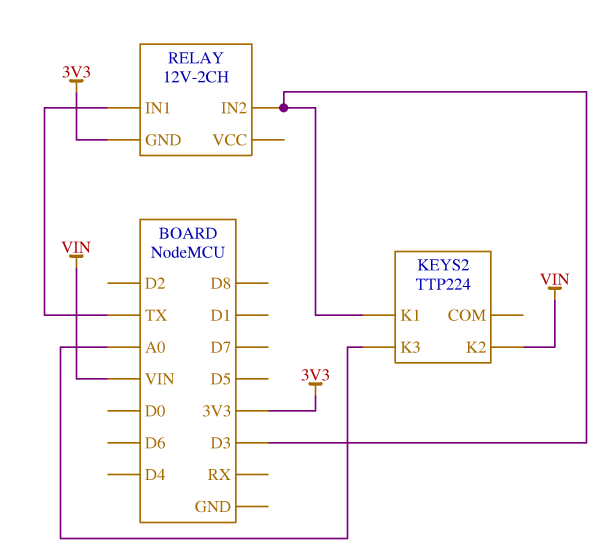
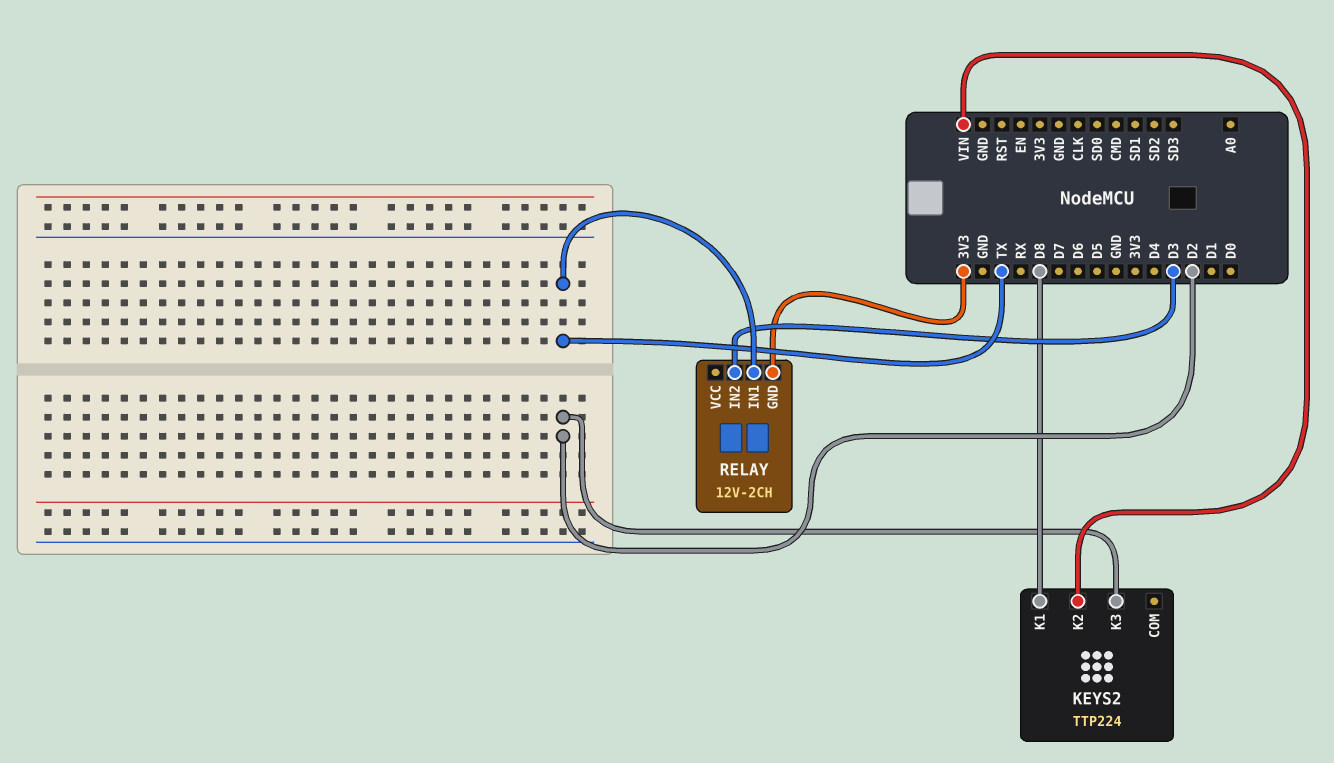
KEYS2 pin K1: D3 -> D8
KEYS2 pin K3: A0 -> D2

